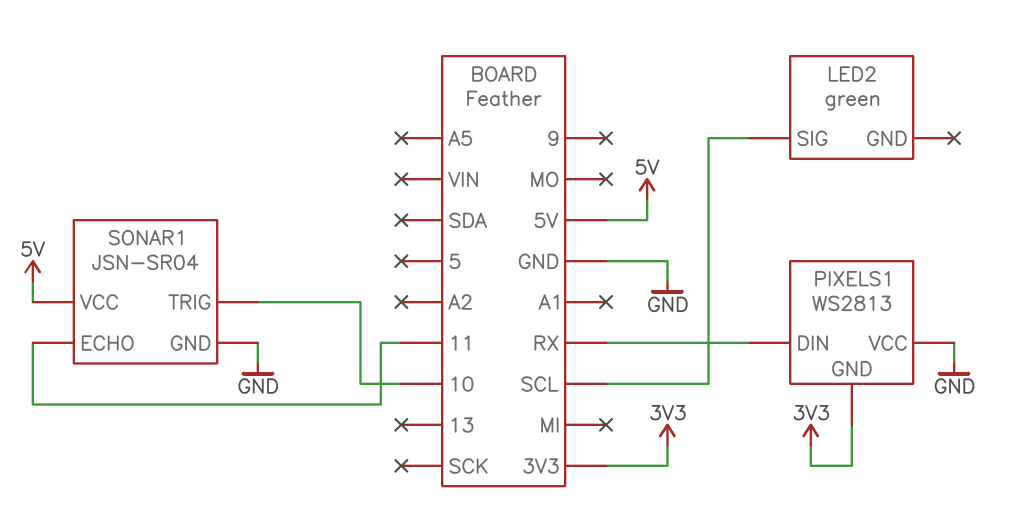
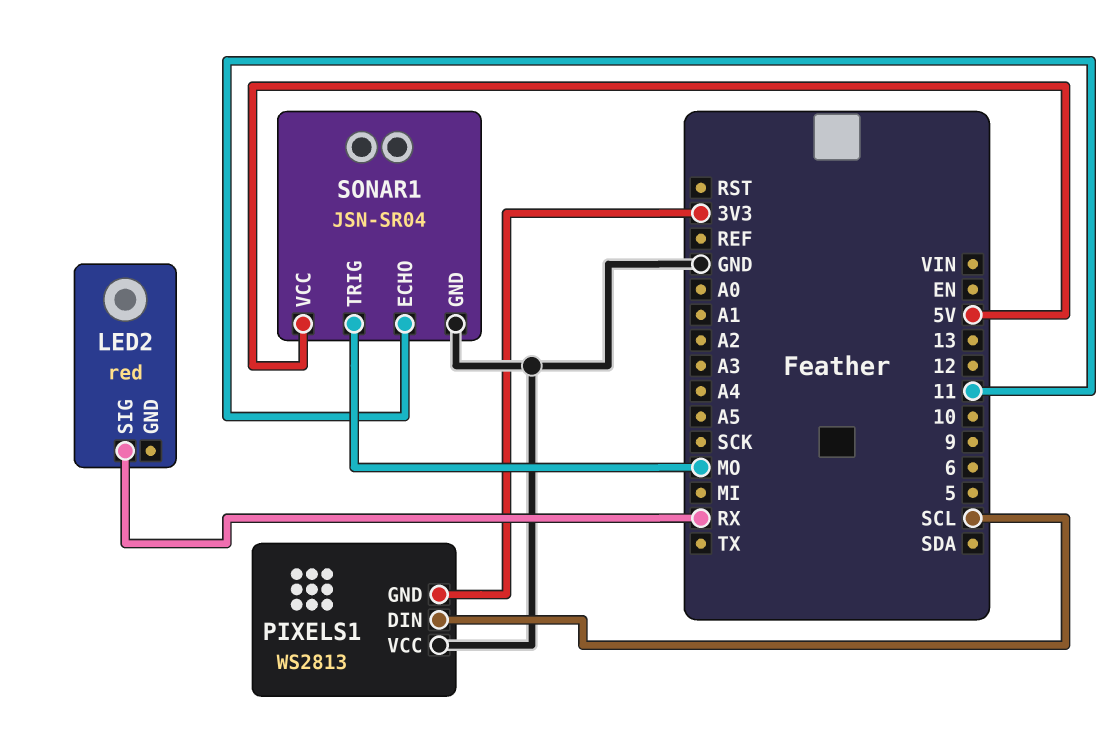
LED2: green -> red
LED2 pin SIG: SCL -> RX
PIXELS1 pin DIN: RX -> SCL
SONAR1 pin TRIG: 10 -> MO

